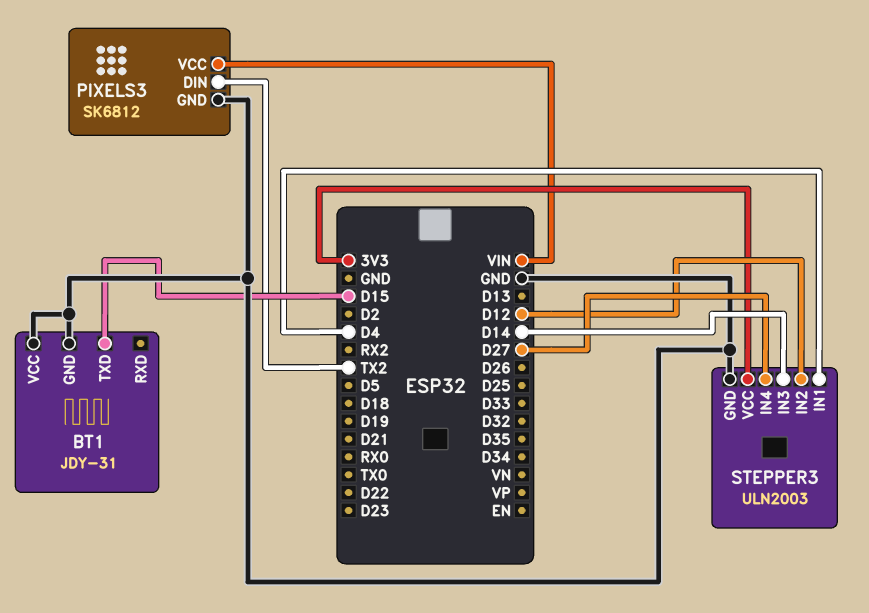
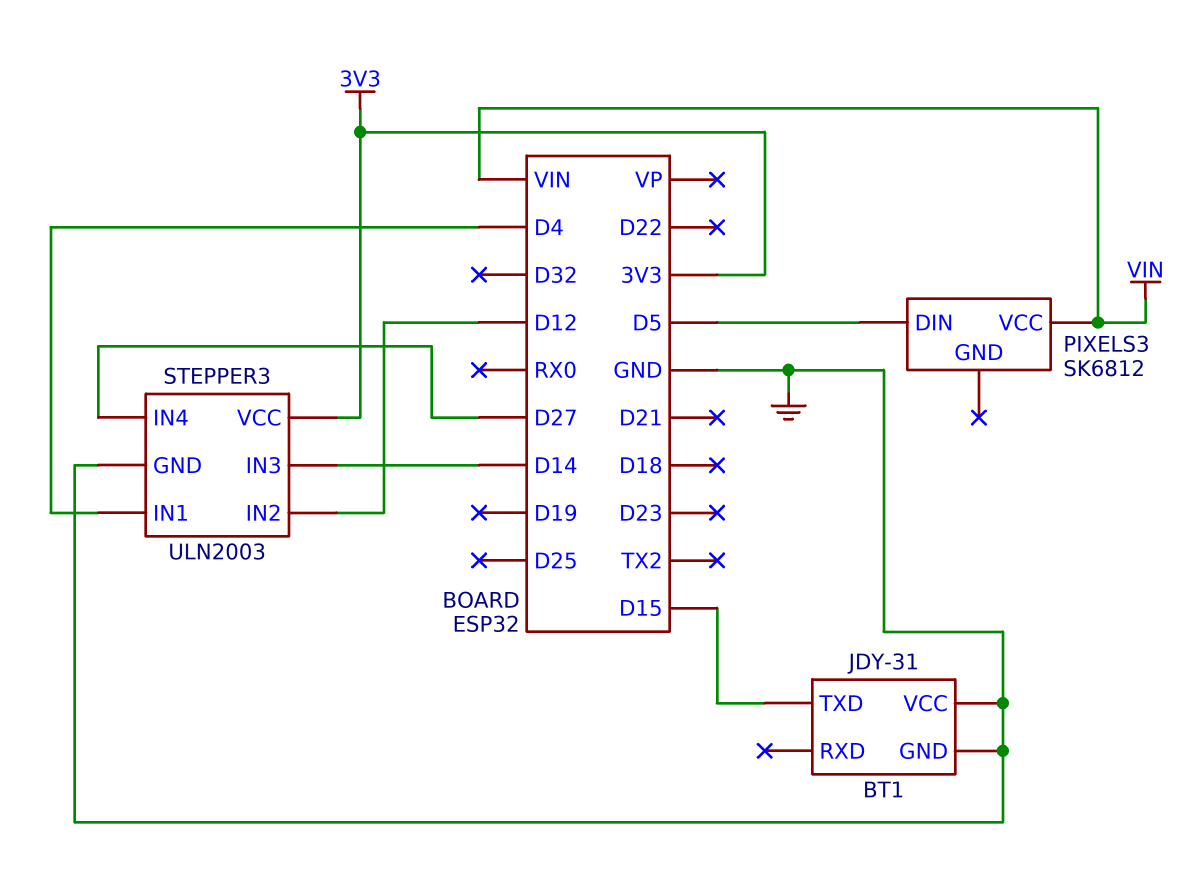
PIXELS3 pin DIN: TX2 -> D5
PIXELS3 pin GND: GND -> none

